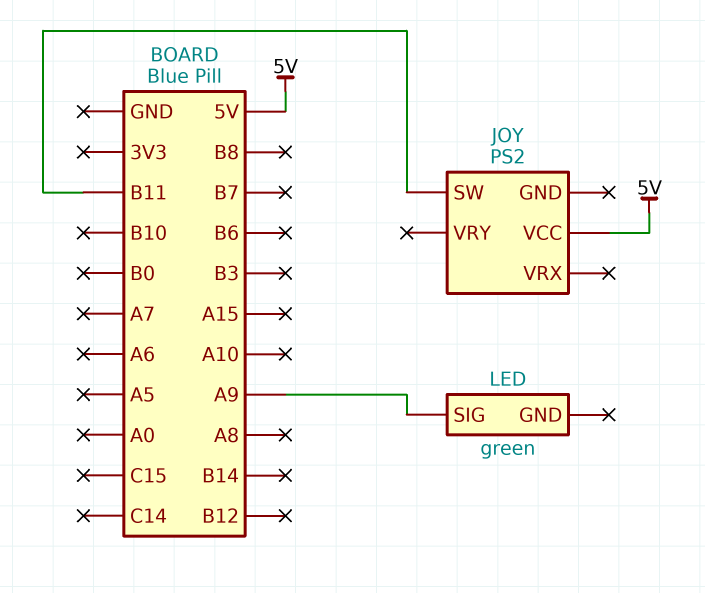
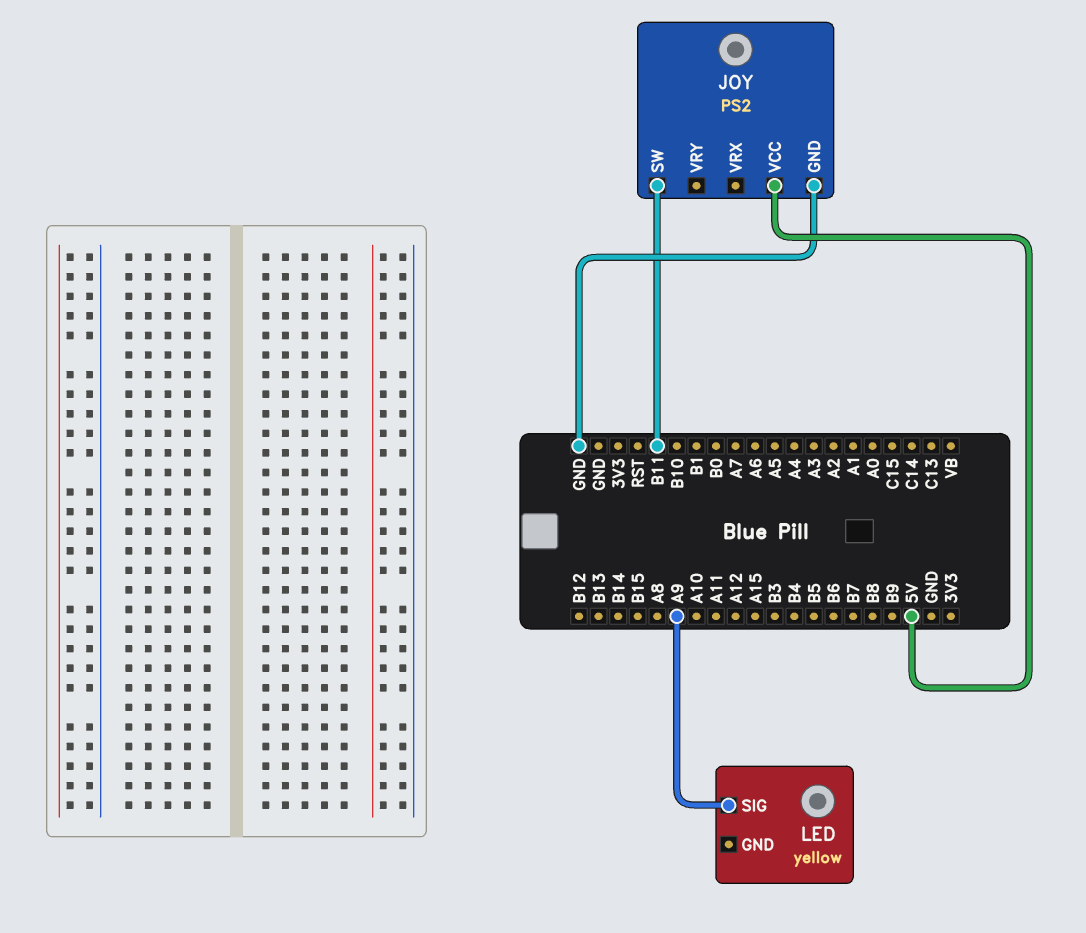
JOY pin GND: none -> GND
LED: green -> yellow

